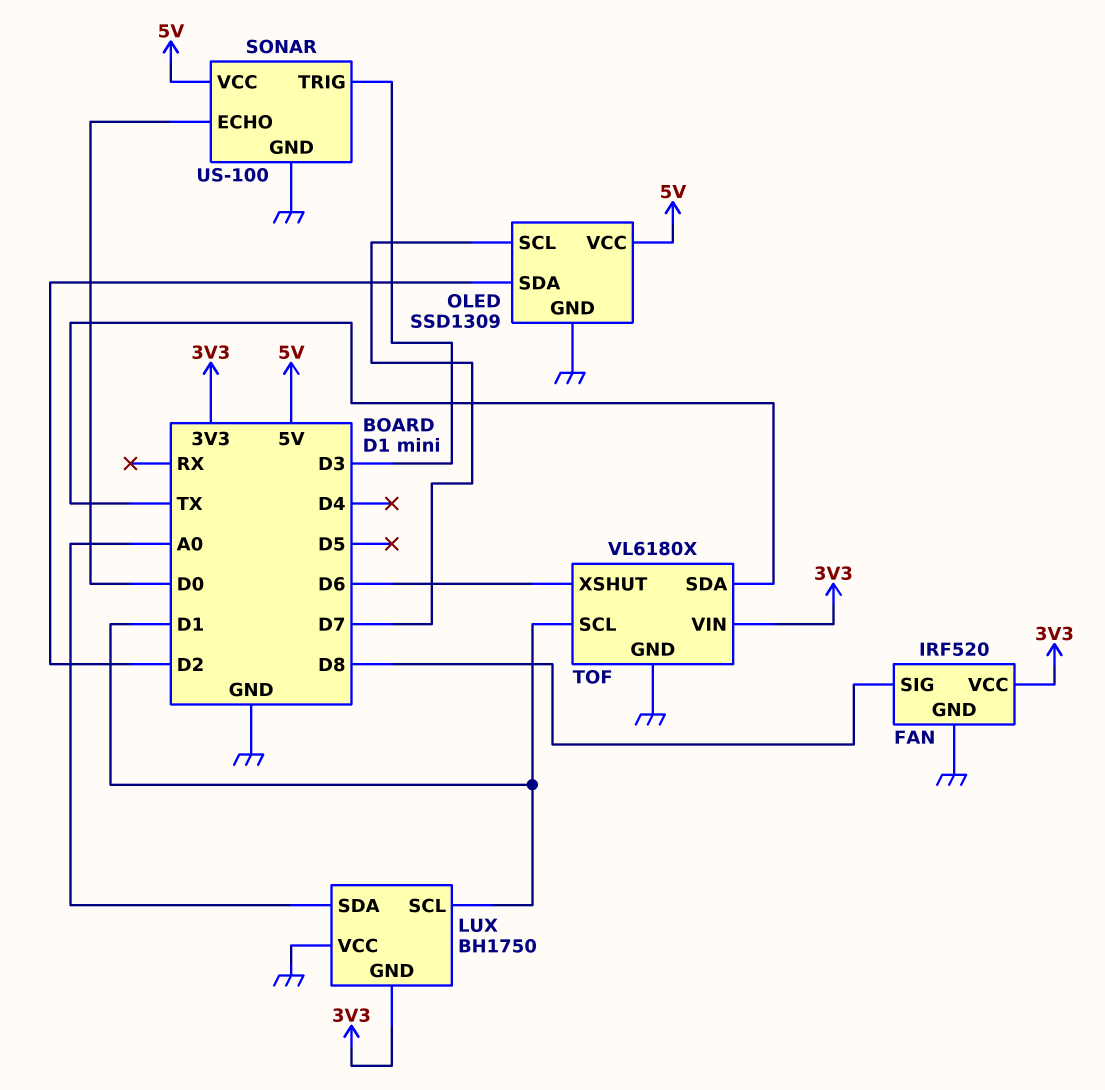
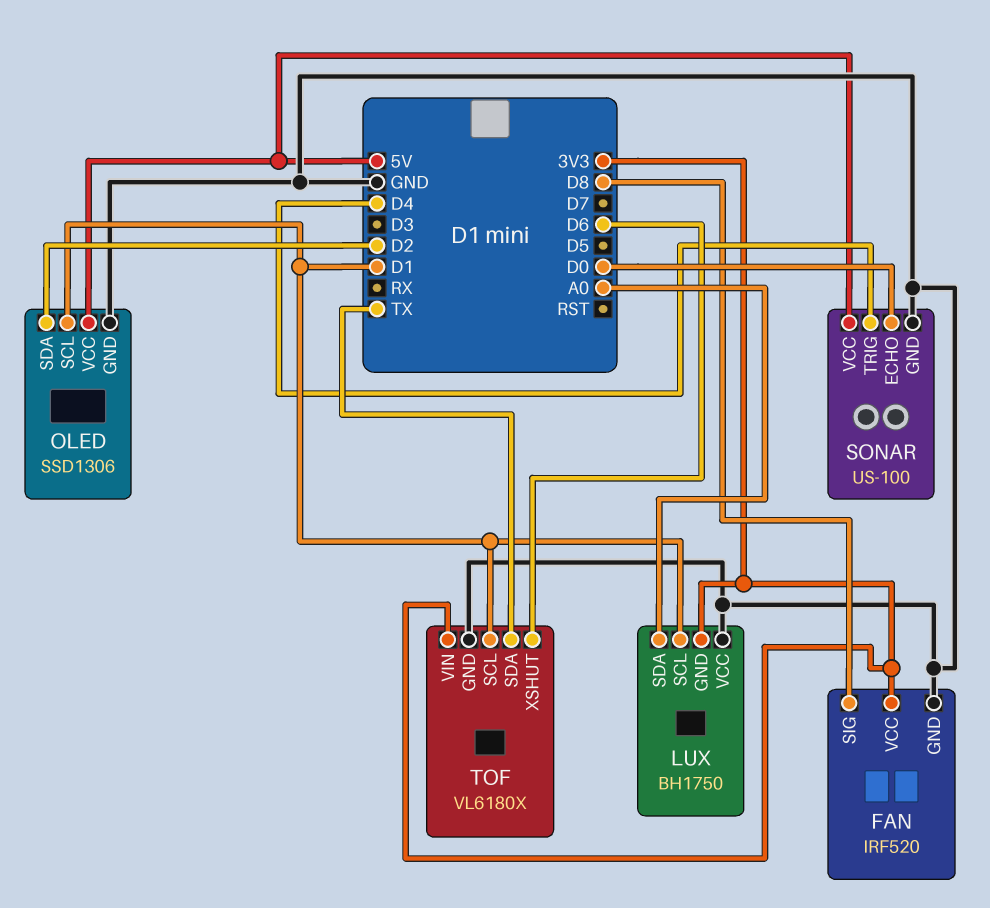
OLED: SSD1309 -> SSD1306
OLED pin SCL: D7 -> D1
SONAR pin TRIG: D3 -> D4

